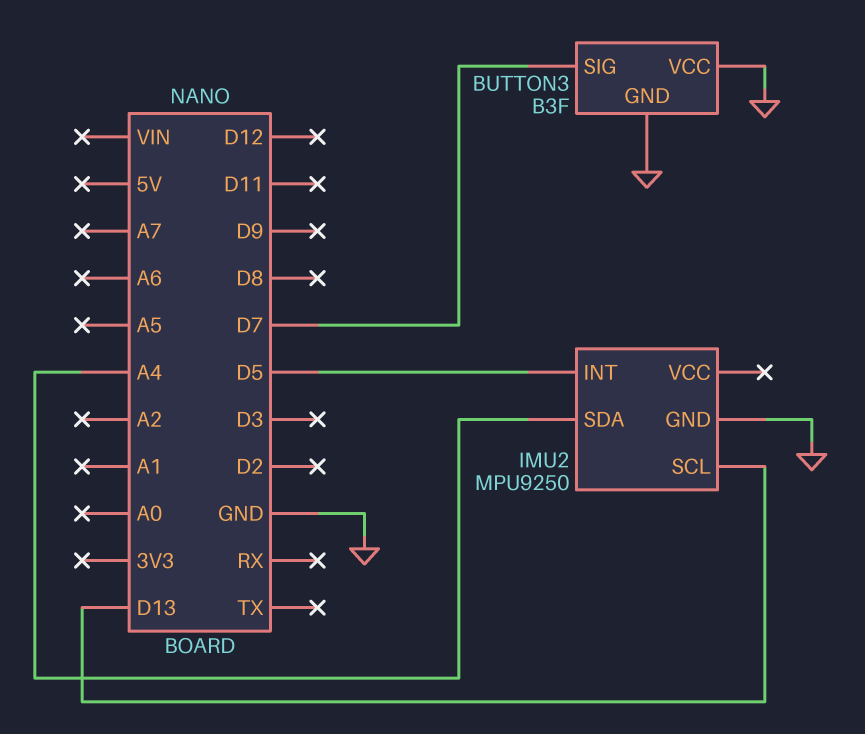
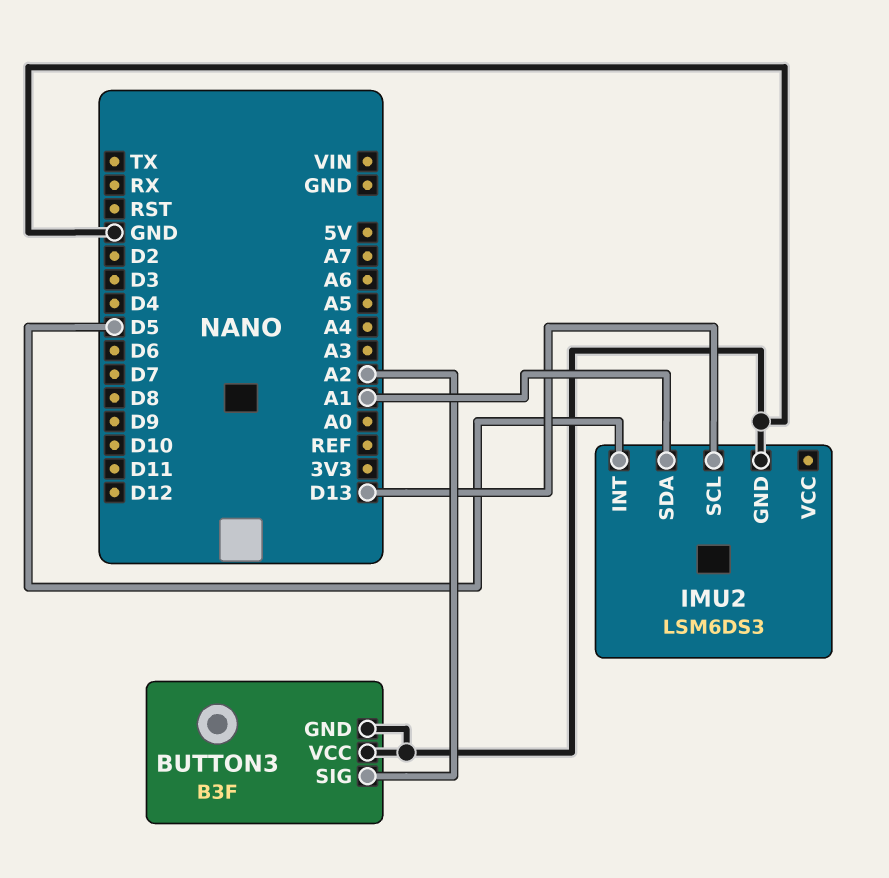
BUTTON3 pin SIG: D7 -> A2
IMU2: MPU9250 -> LSM6DS3
IMU2 pin SDA: A4 -> A1

